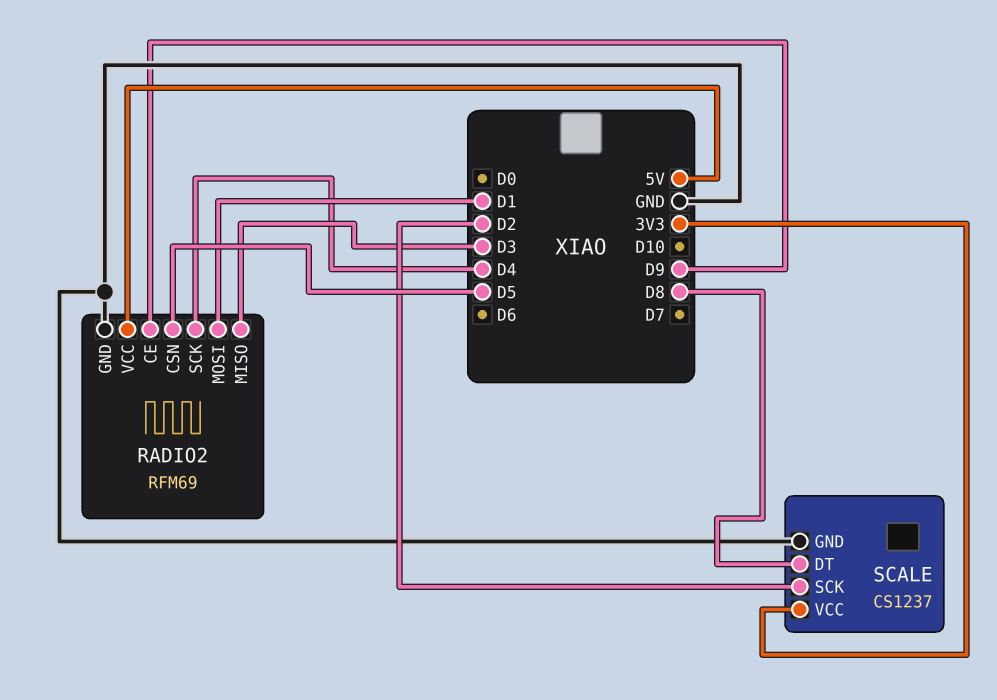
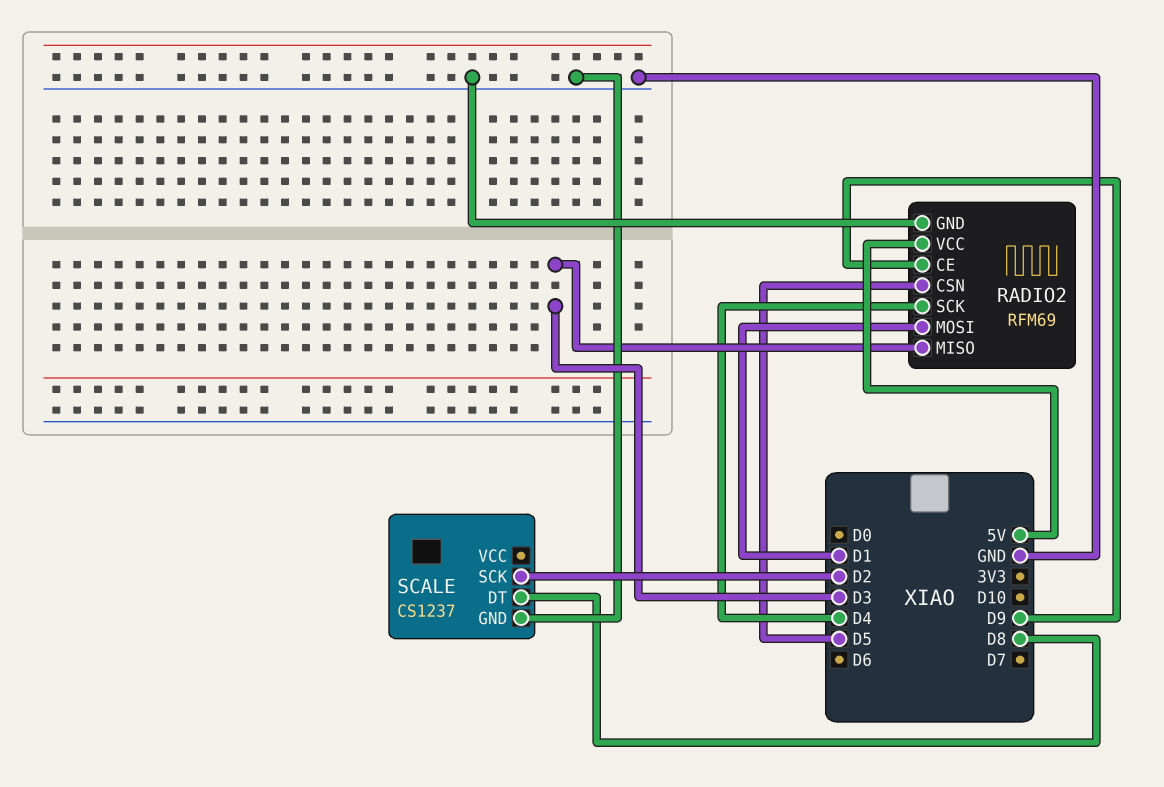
SCALE pin VCC: 3V3 -> none

